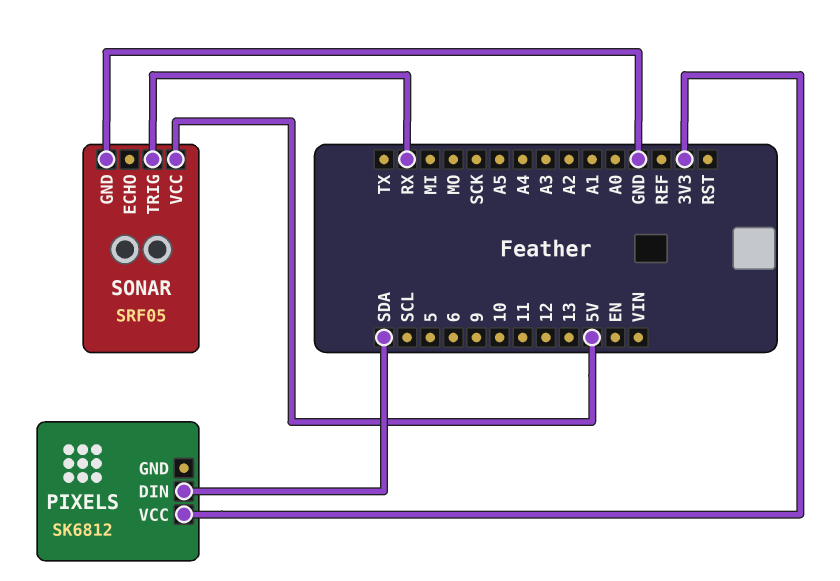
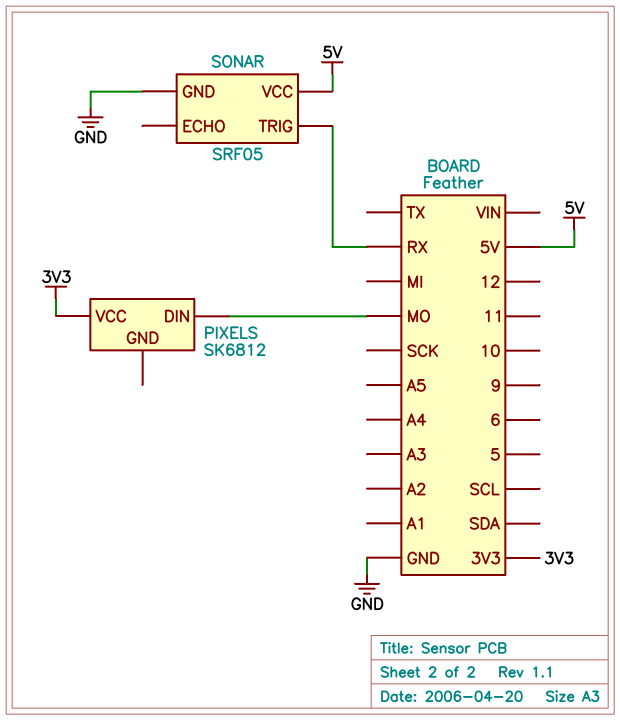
PIXELS pin DIN: SDA -> MO

